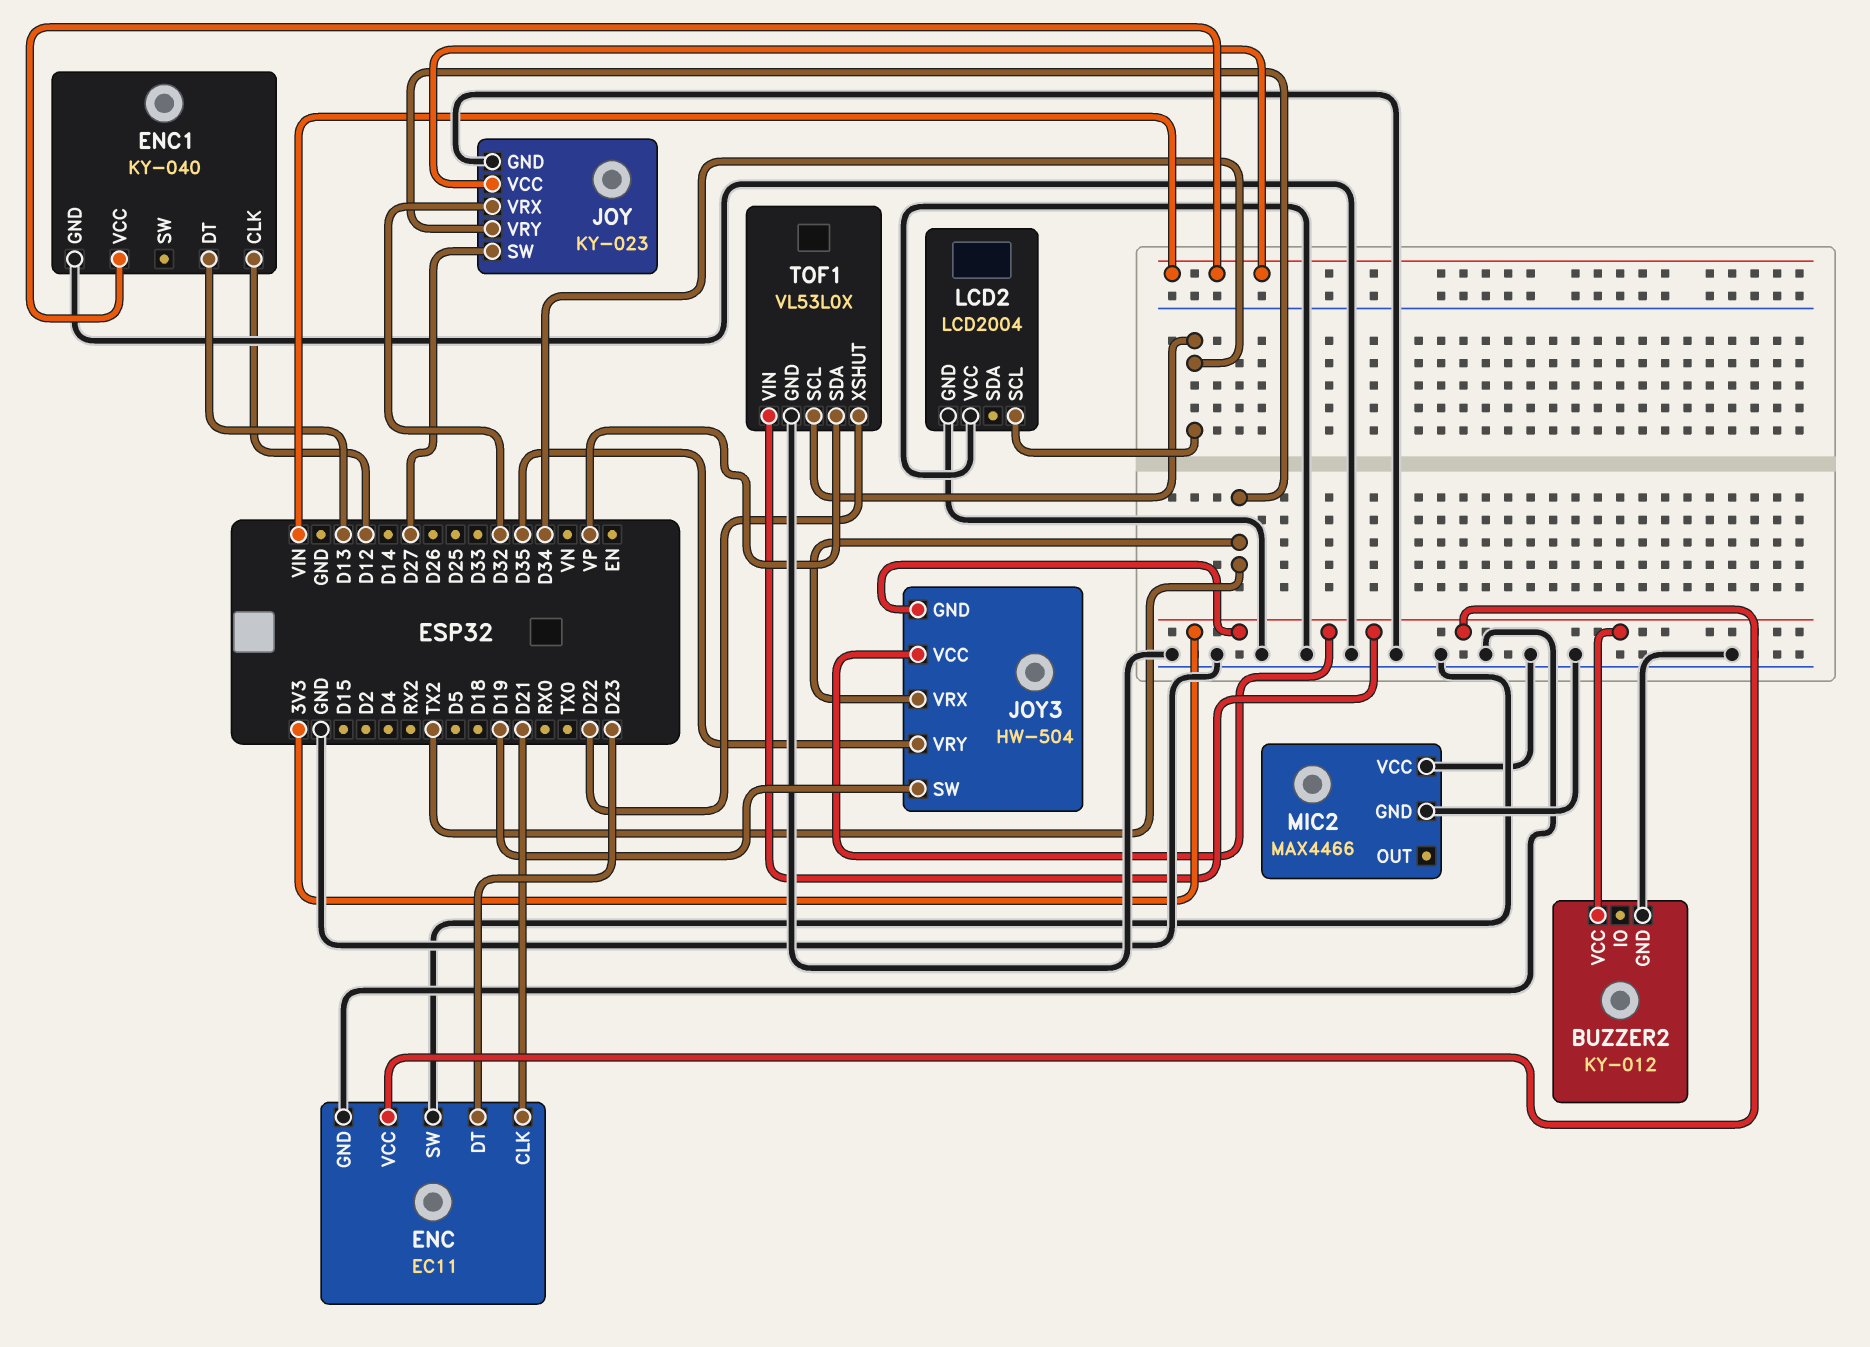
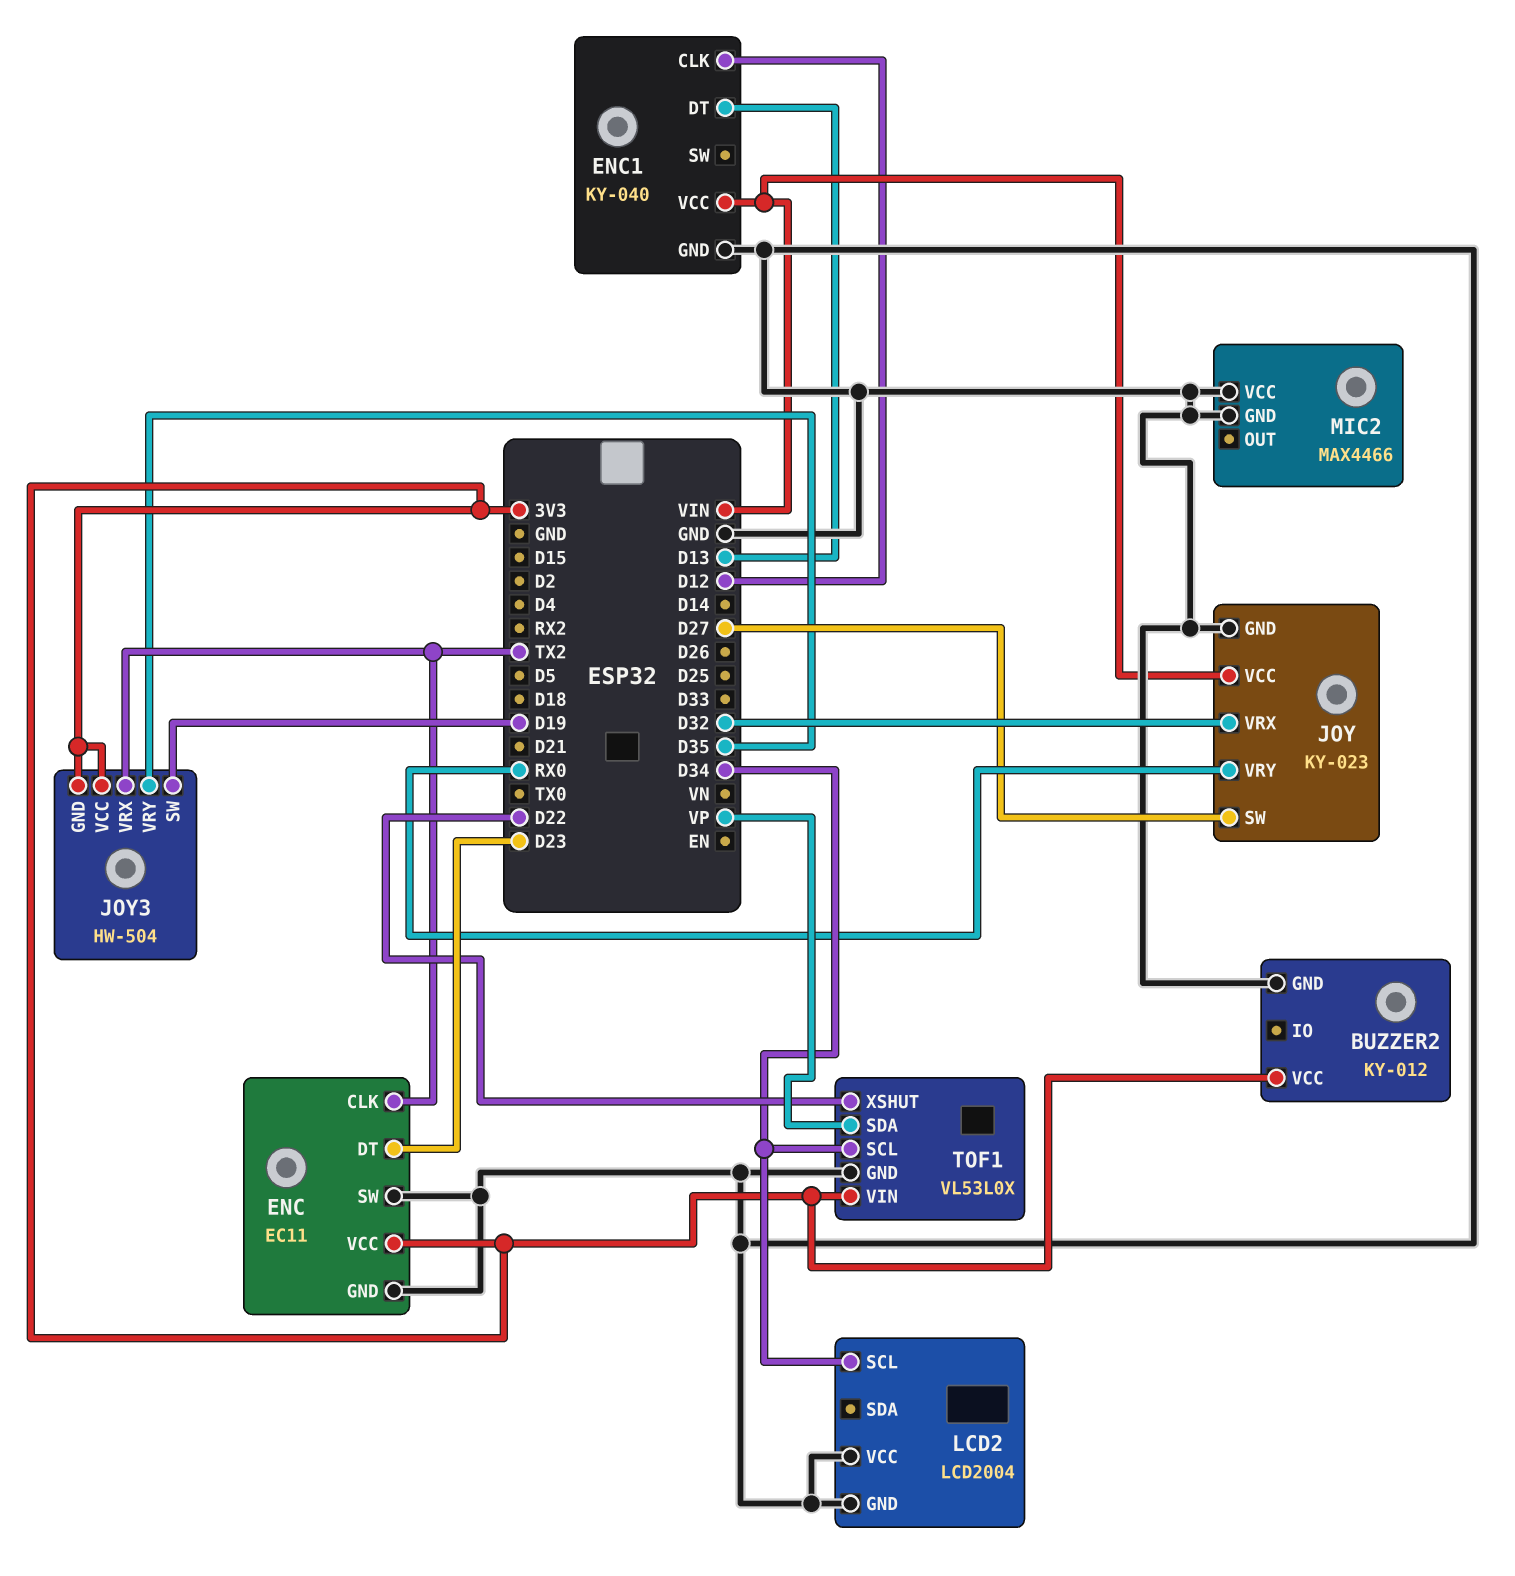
ENC pin CLK: D21 -> TX2
JOY pin VRY: TX2 -> RX0

